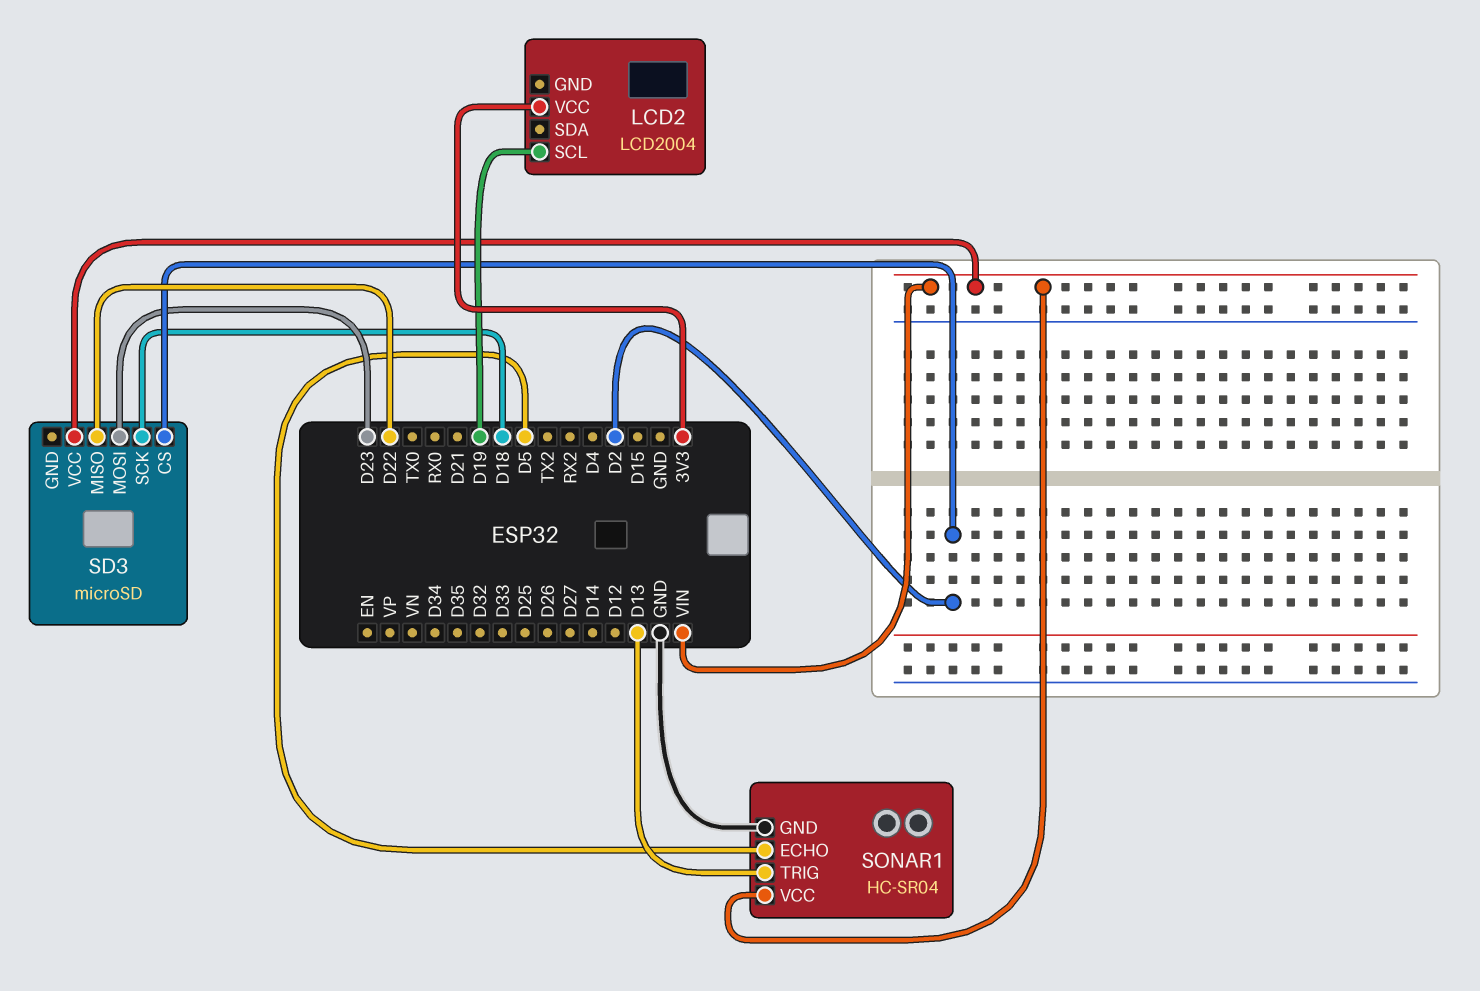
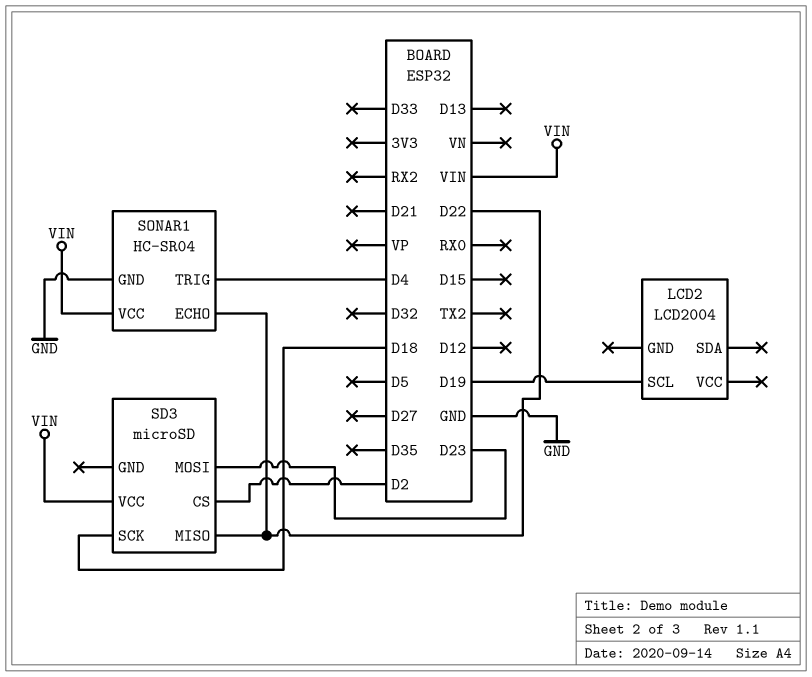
LCD2 pin VCC: 3V3 -> none
SONAR1 pin ECHO: D5 -> D22
SONAR1 pin TRIG: D13 -> D4

